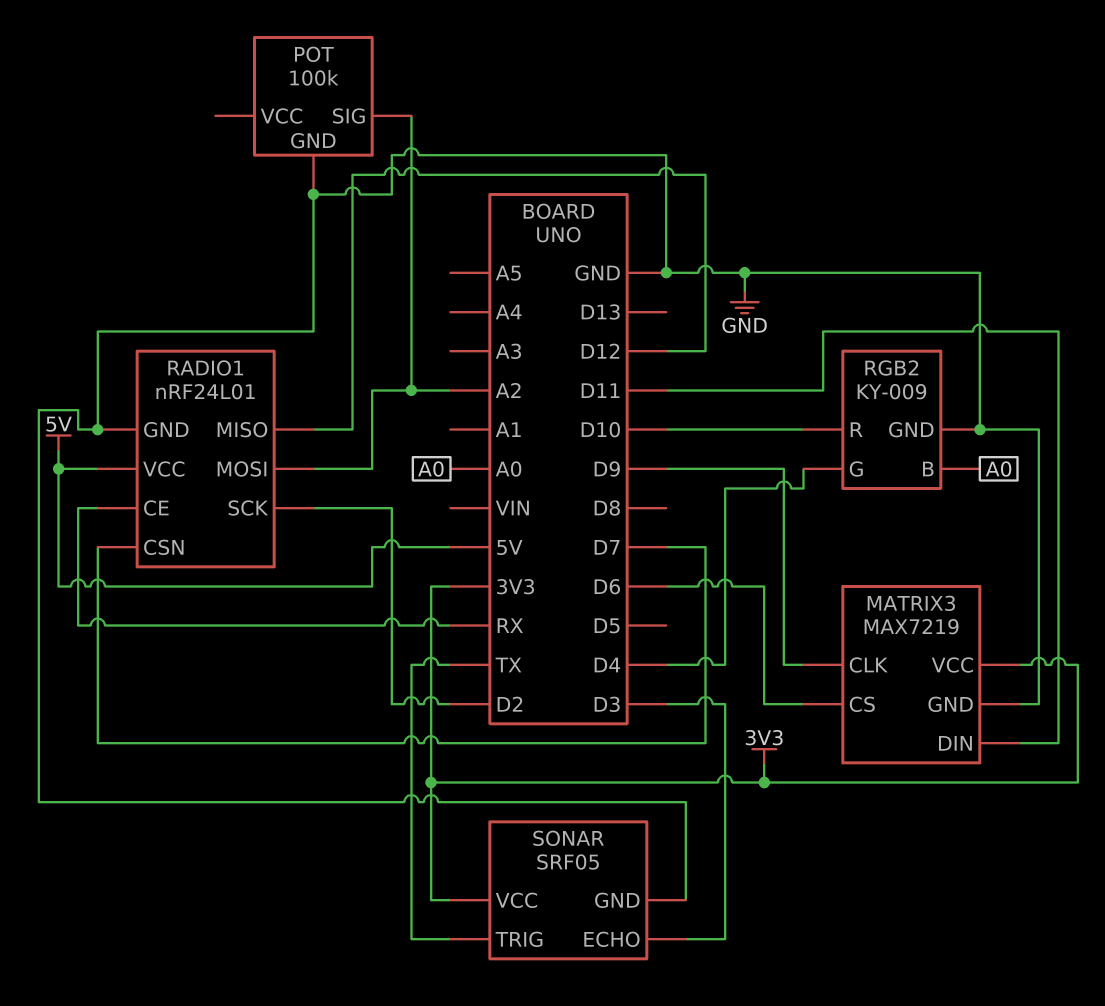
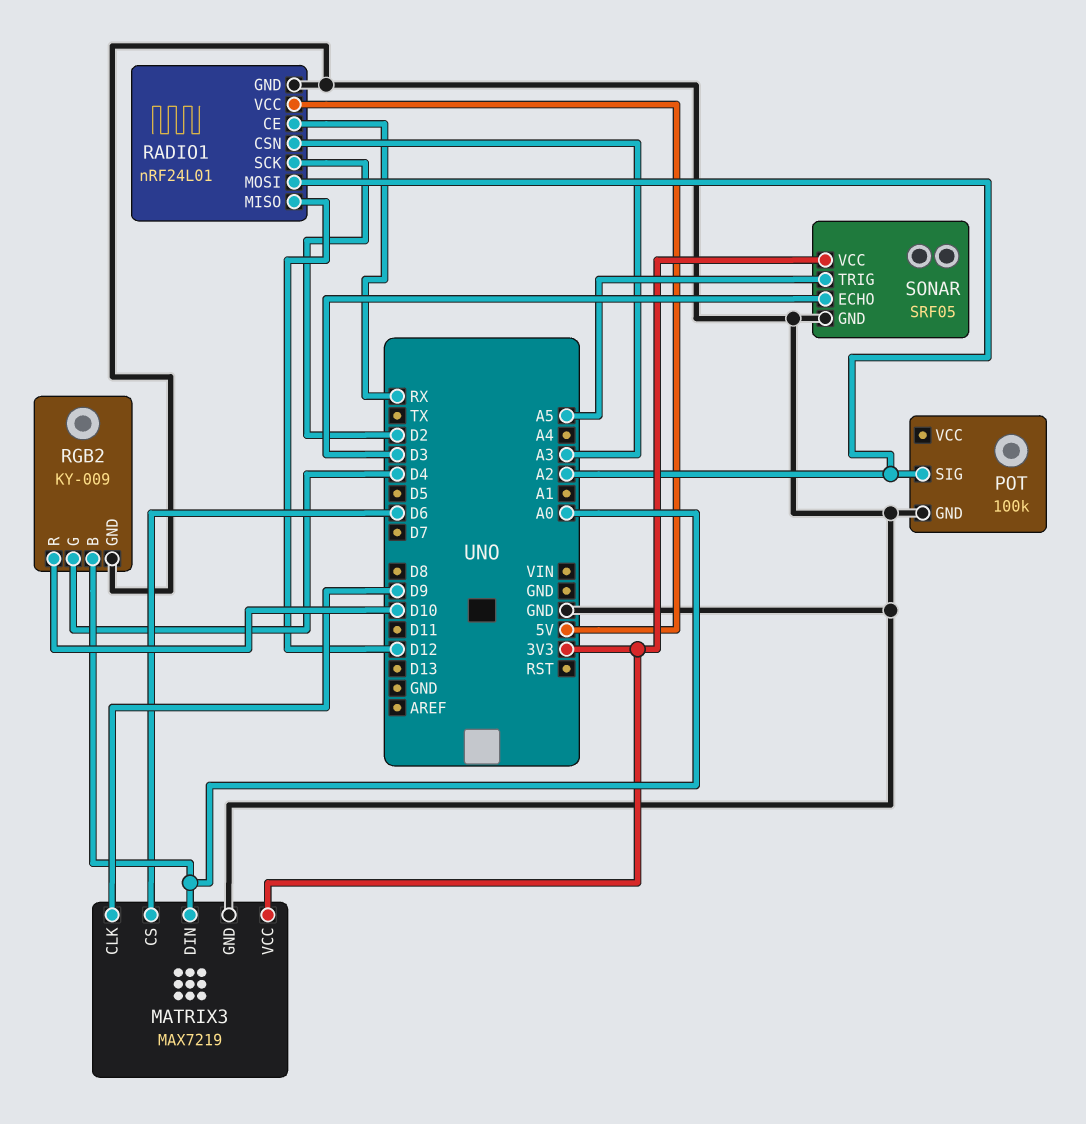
MATRIX3 pin DIN: D11 -> A0
RADIO1 pin CSN: D7 -> A3
SONAR pin TRIG: TX -> A5

